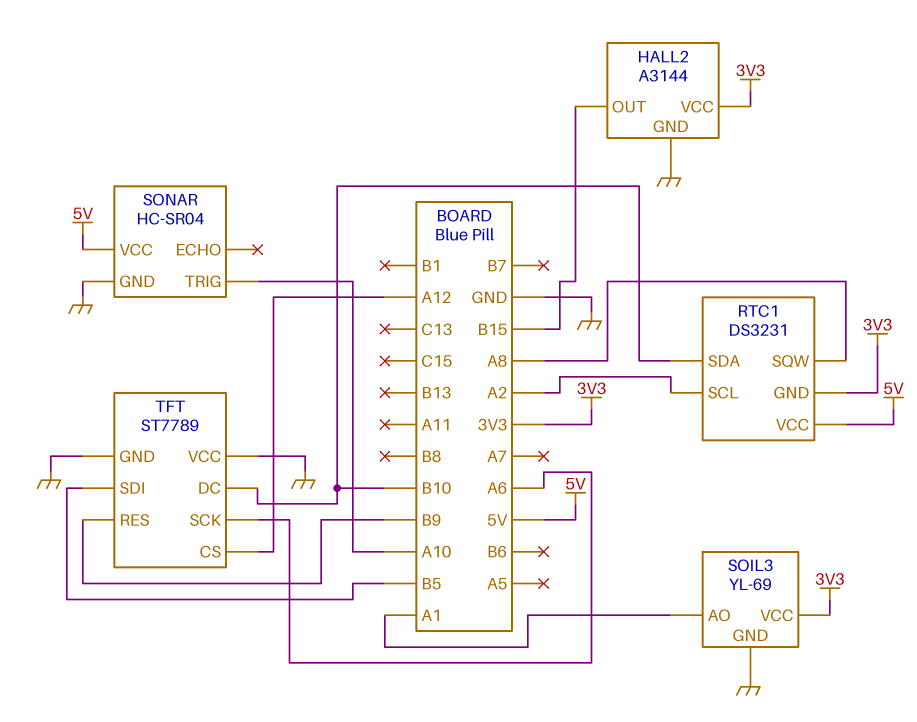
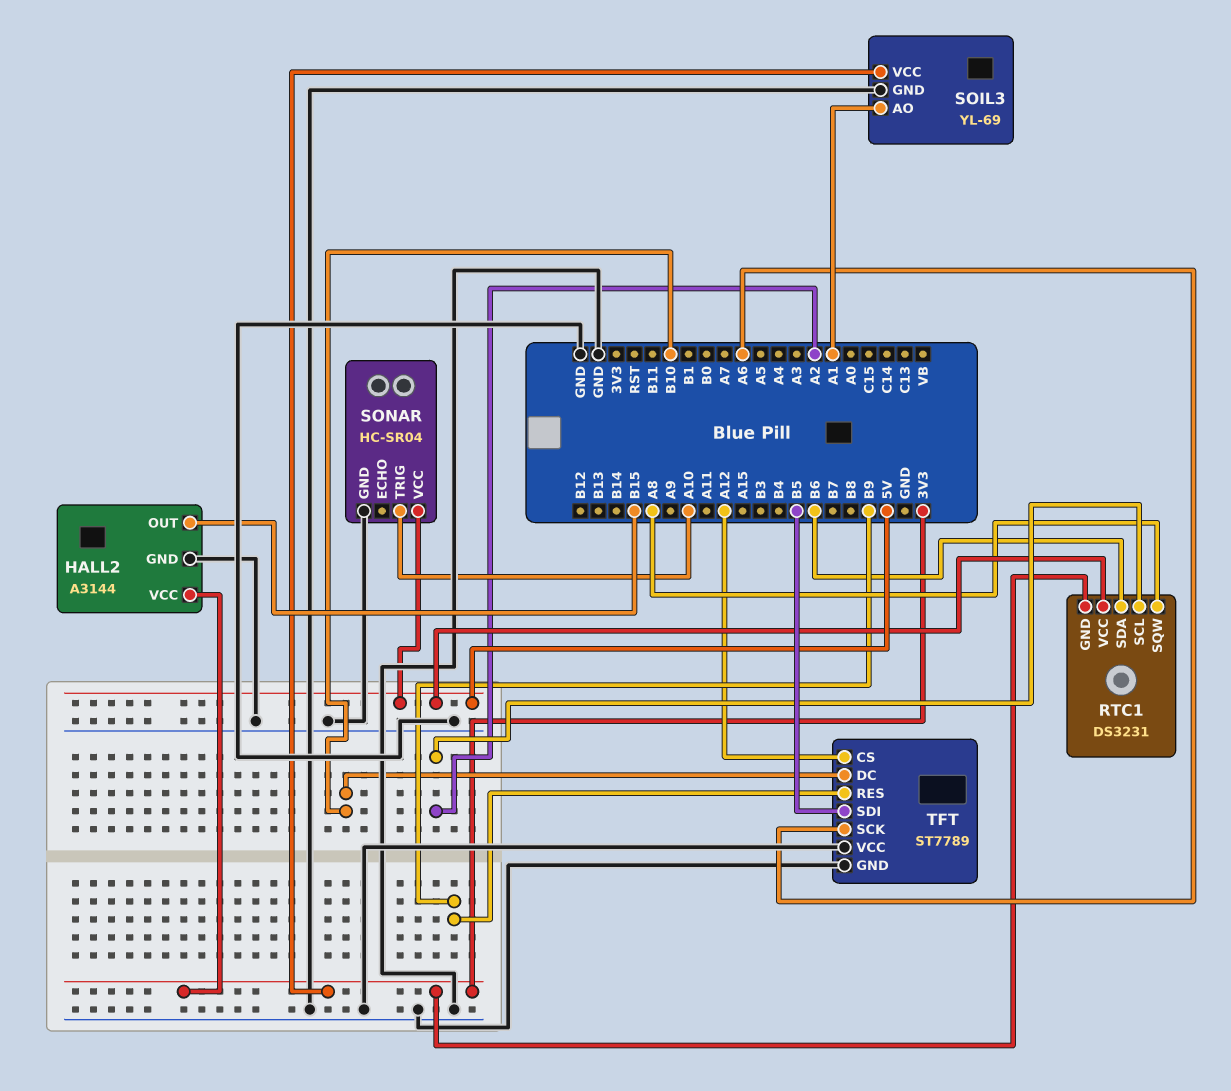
RTC1 pin SDA: B10 -> B6

